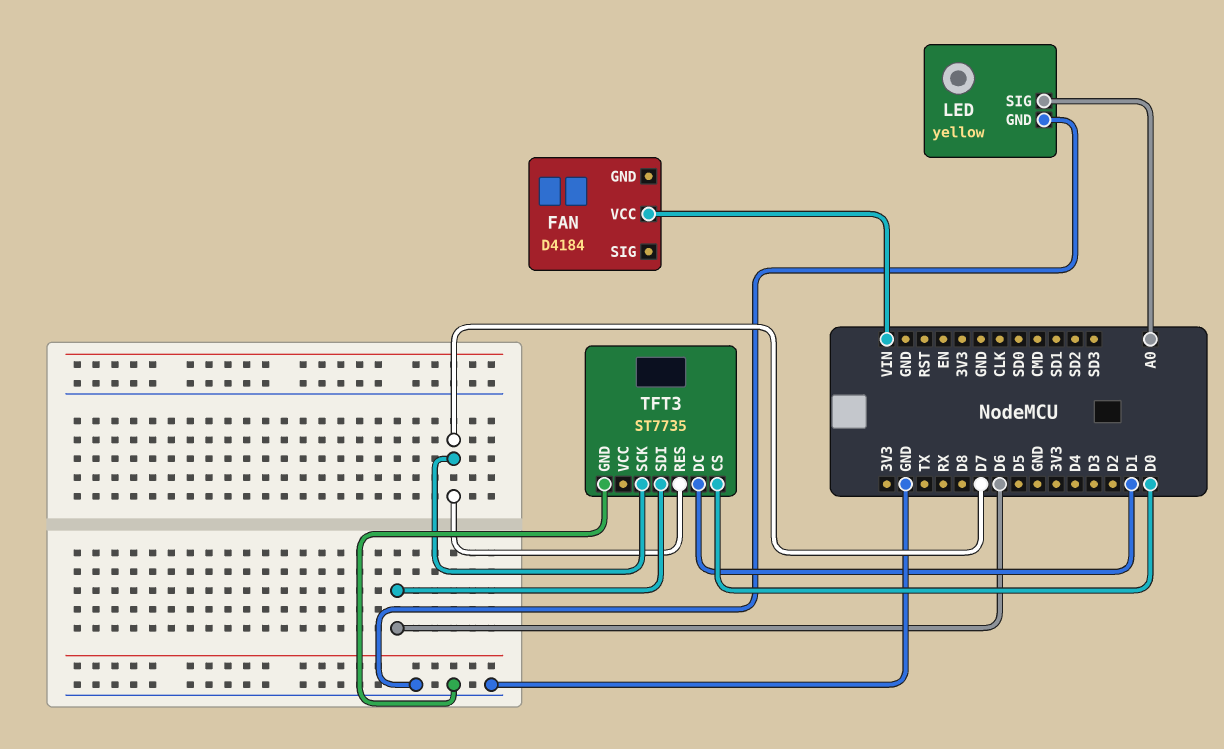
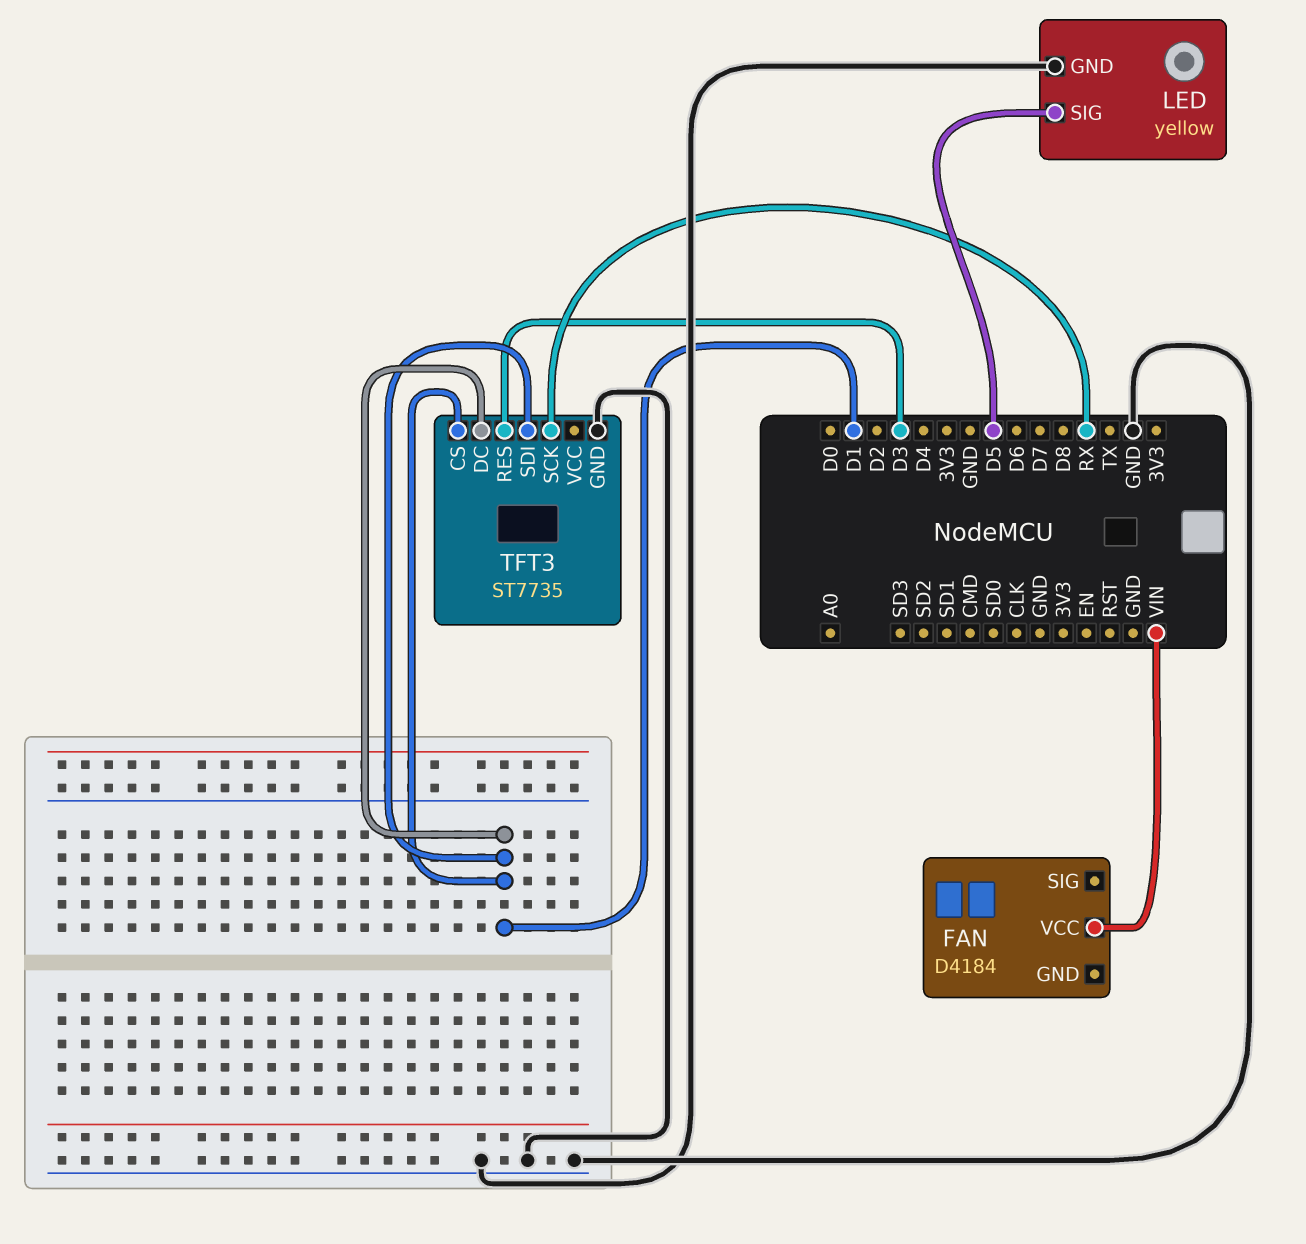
LED pin SIG: A0 -> D5
TFT3 pin CS: D0 -> D1
TFT3 pin RES: D7 -> D3
TFT3 pin SCK: D7 -> RX
TFT3 pin SDI: D6 -> D1

